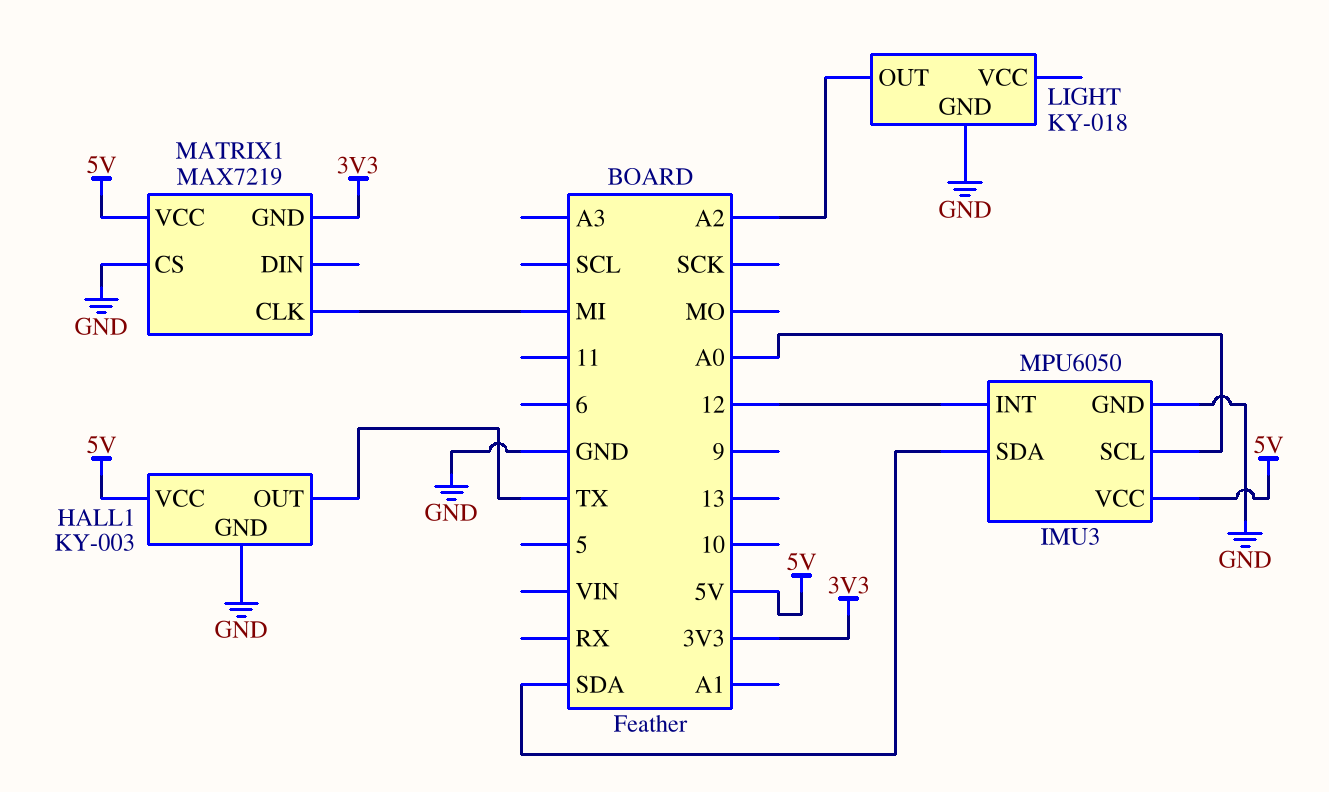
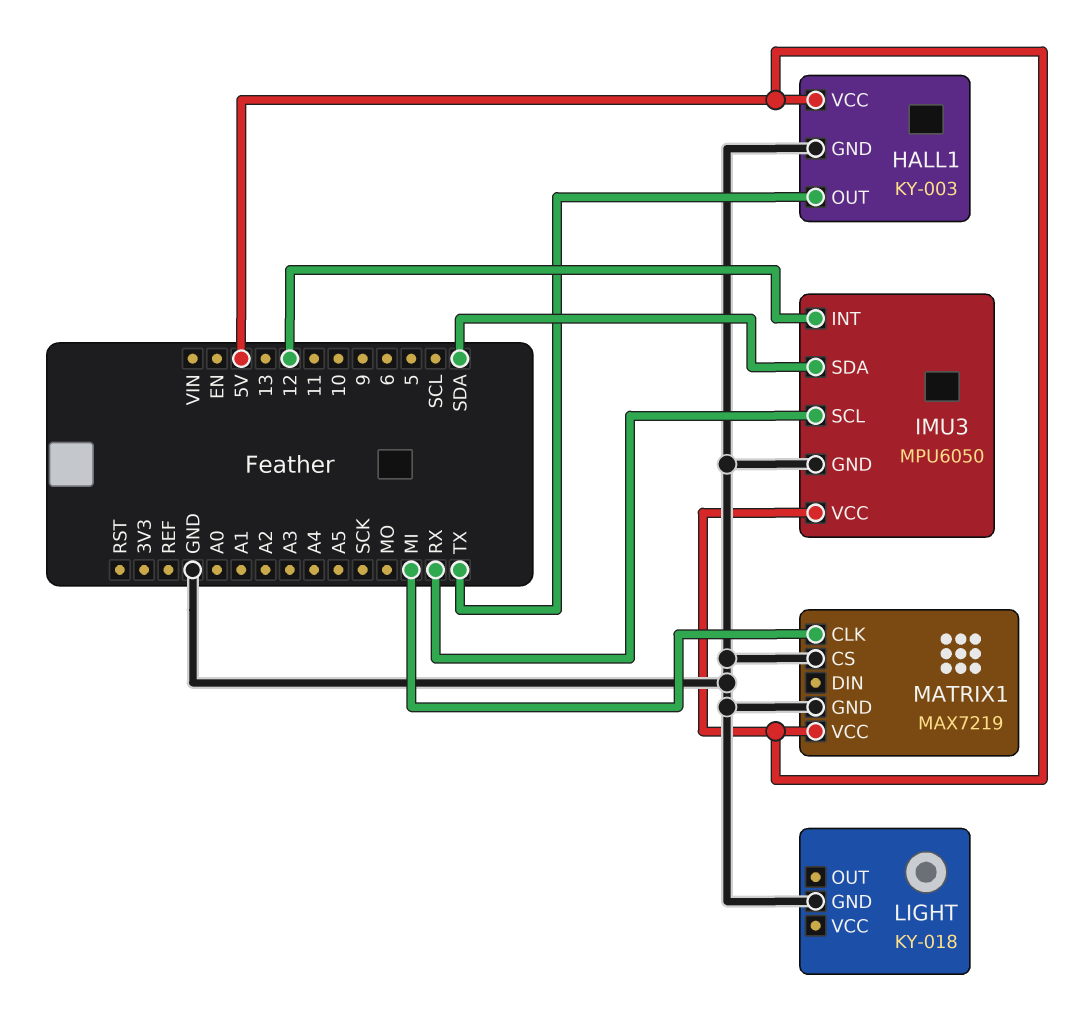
IMU3 pin SCL: A0 -> RX
LIGHT pin OUT: A2 -> none
MATRIX1 pin GND: 3V3 -> GND

